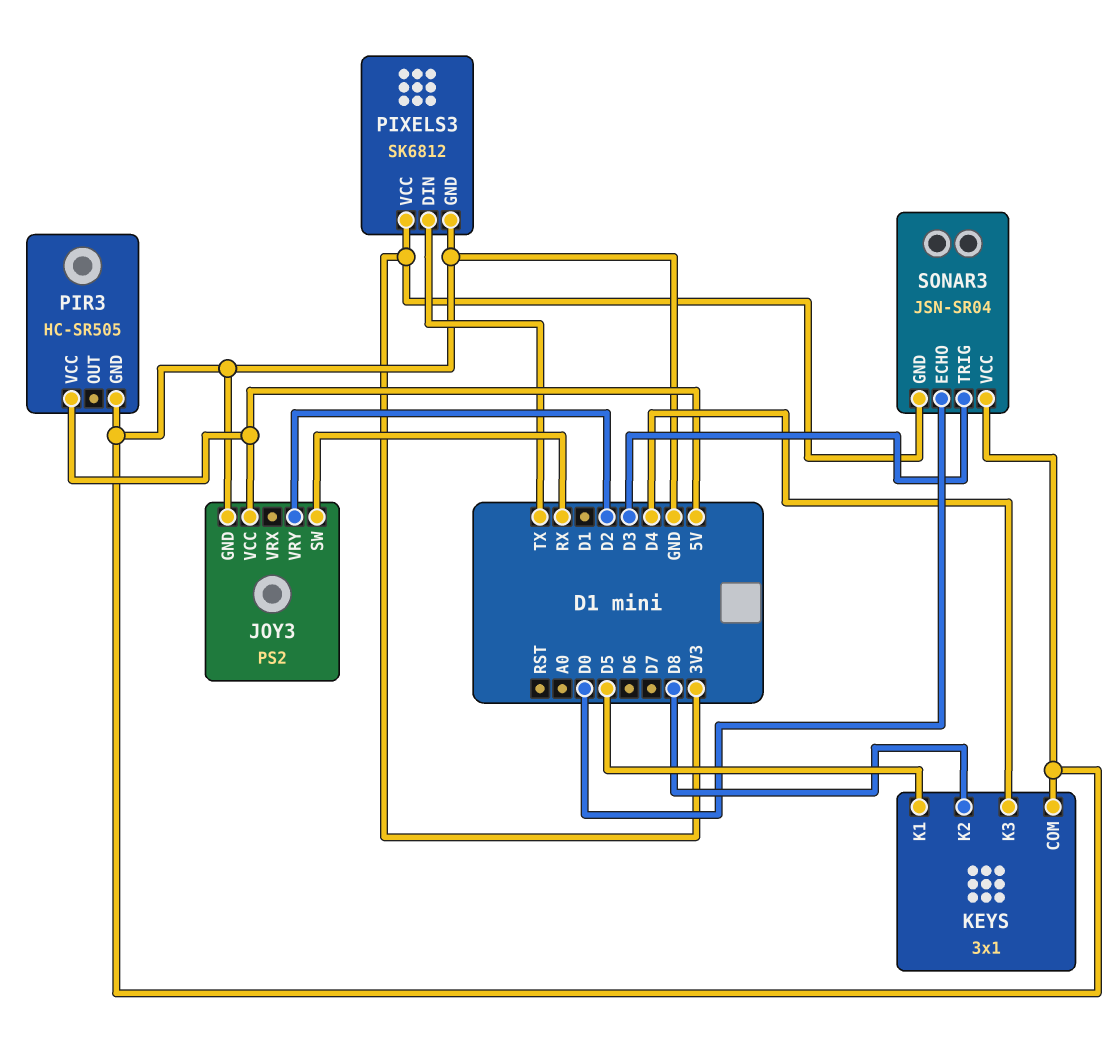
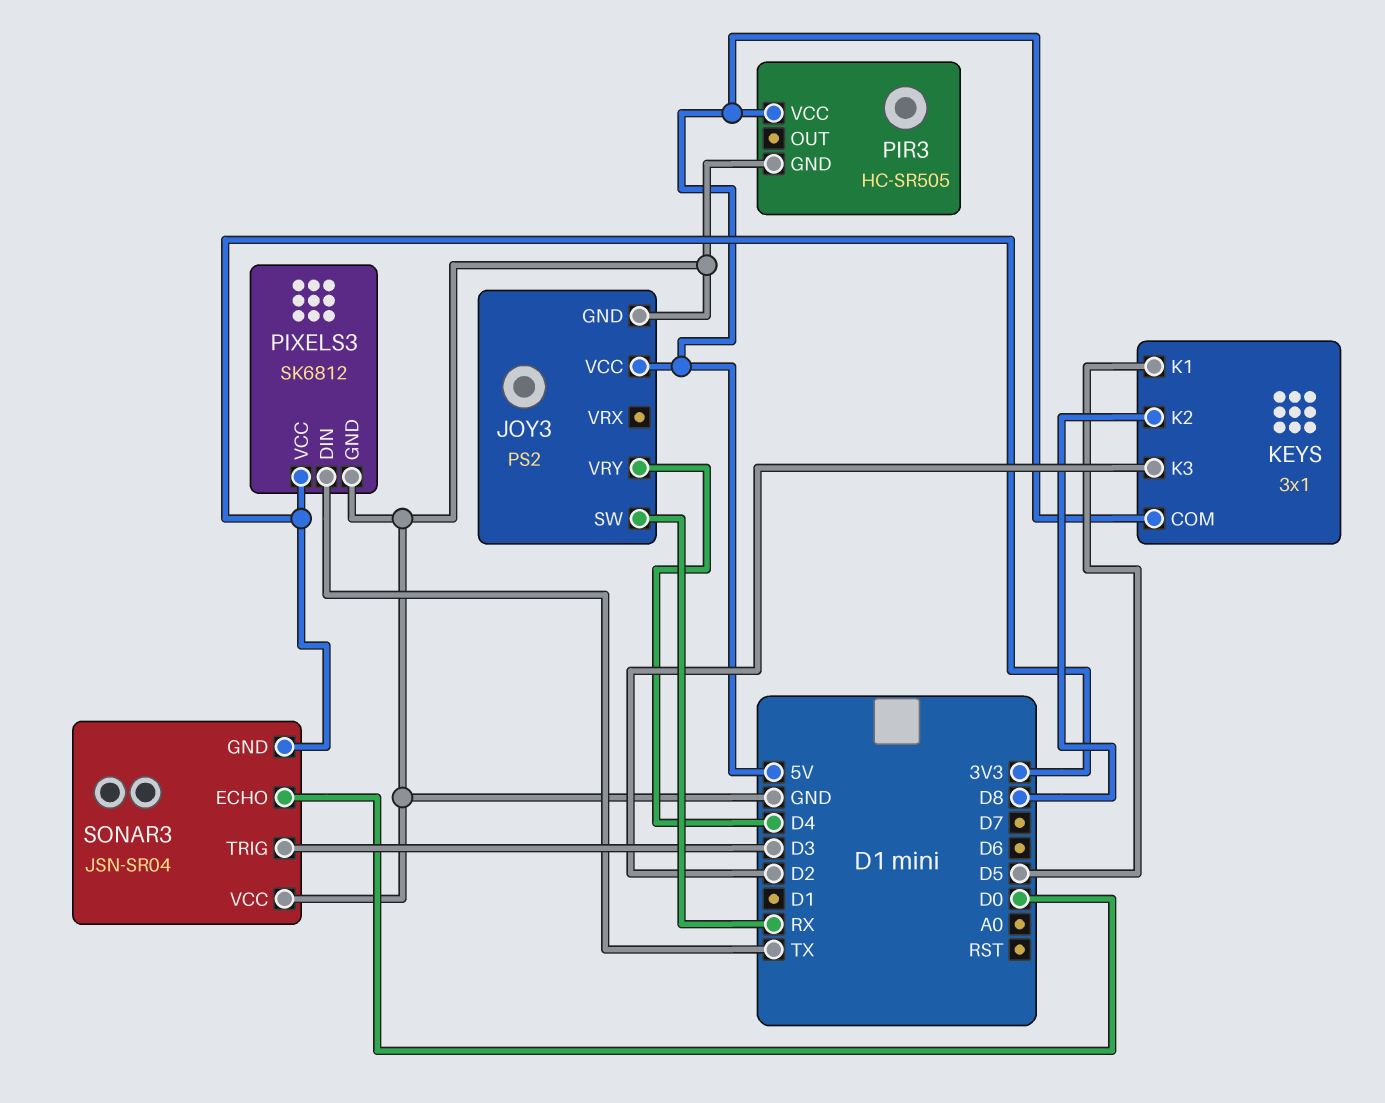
JOY3 pin VRY: D2 -> D4
KEYS pin COM: GND -> 5V
KEYS pin K3: D4 -> D2

